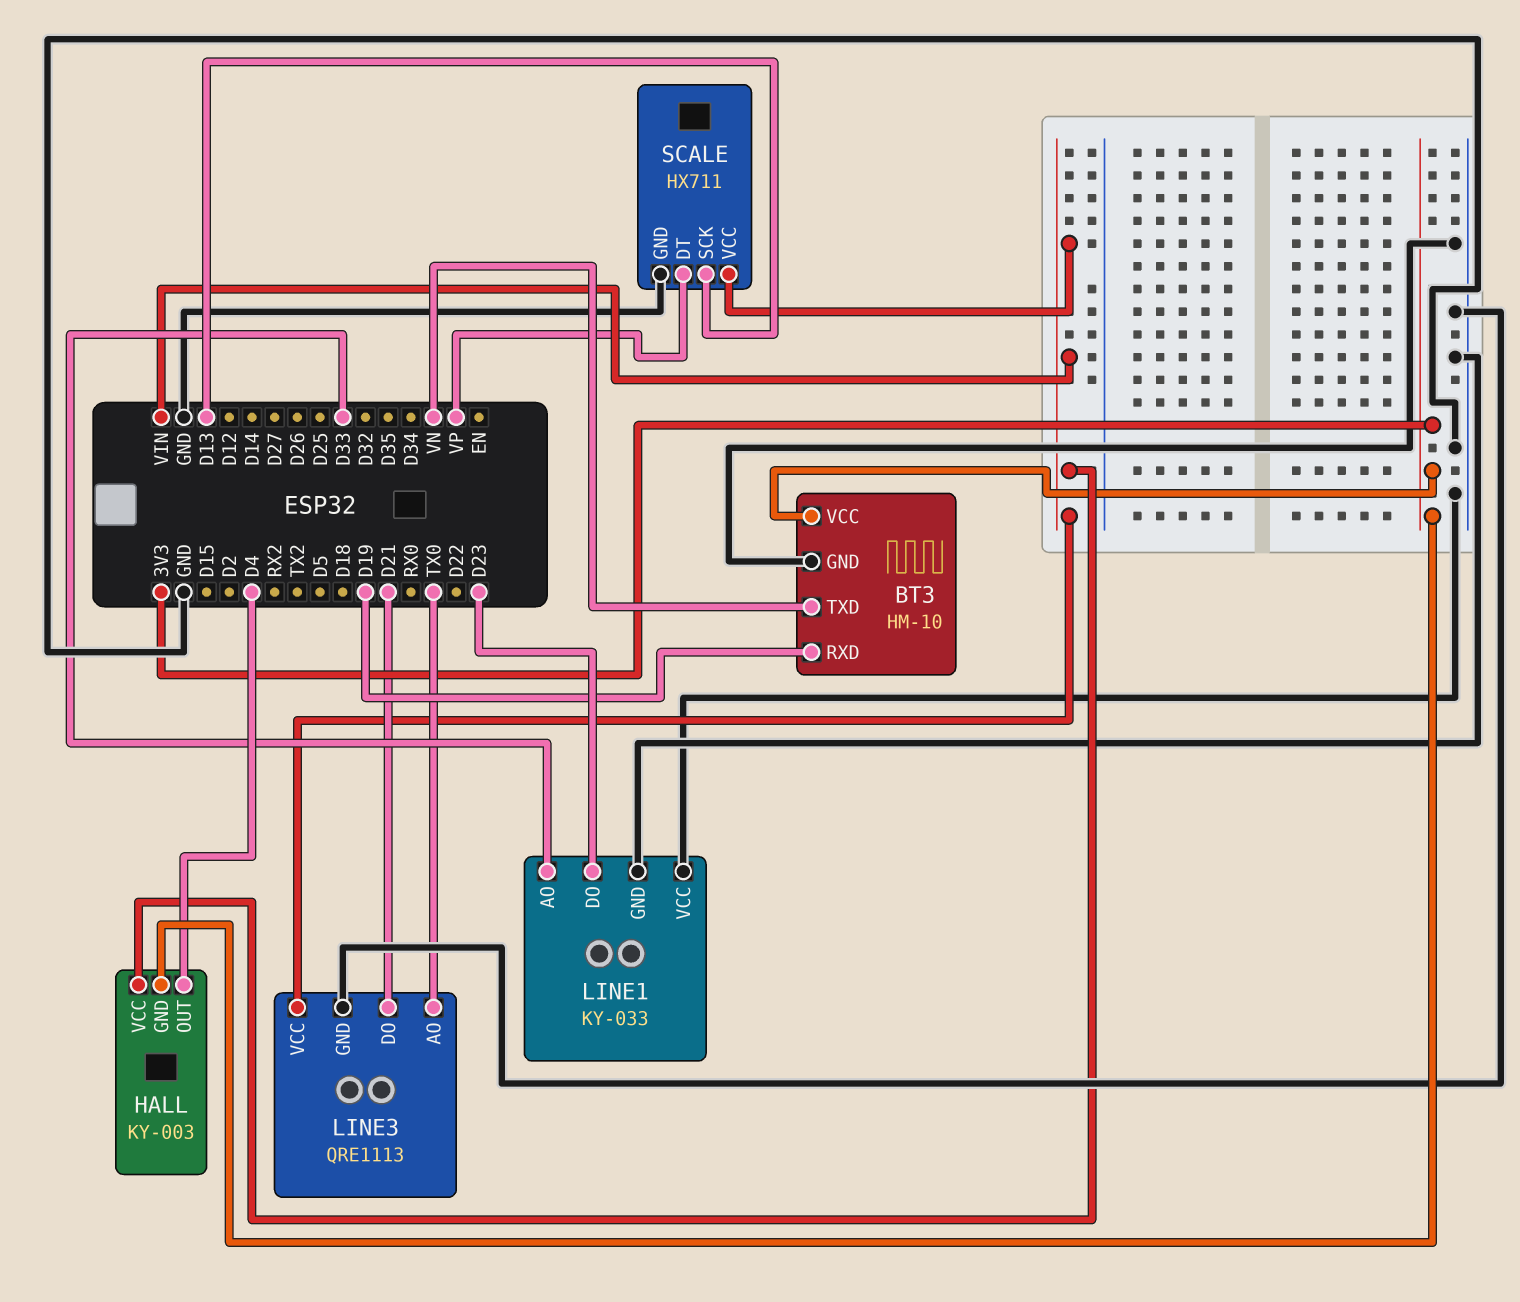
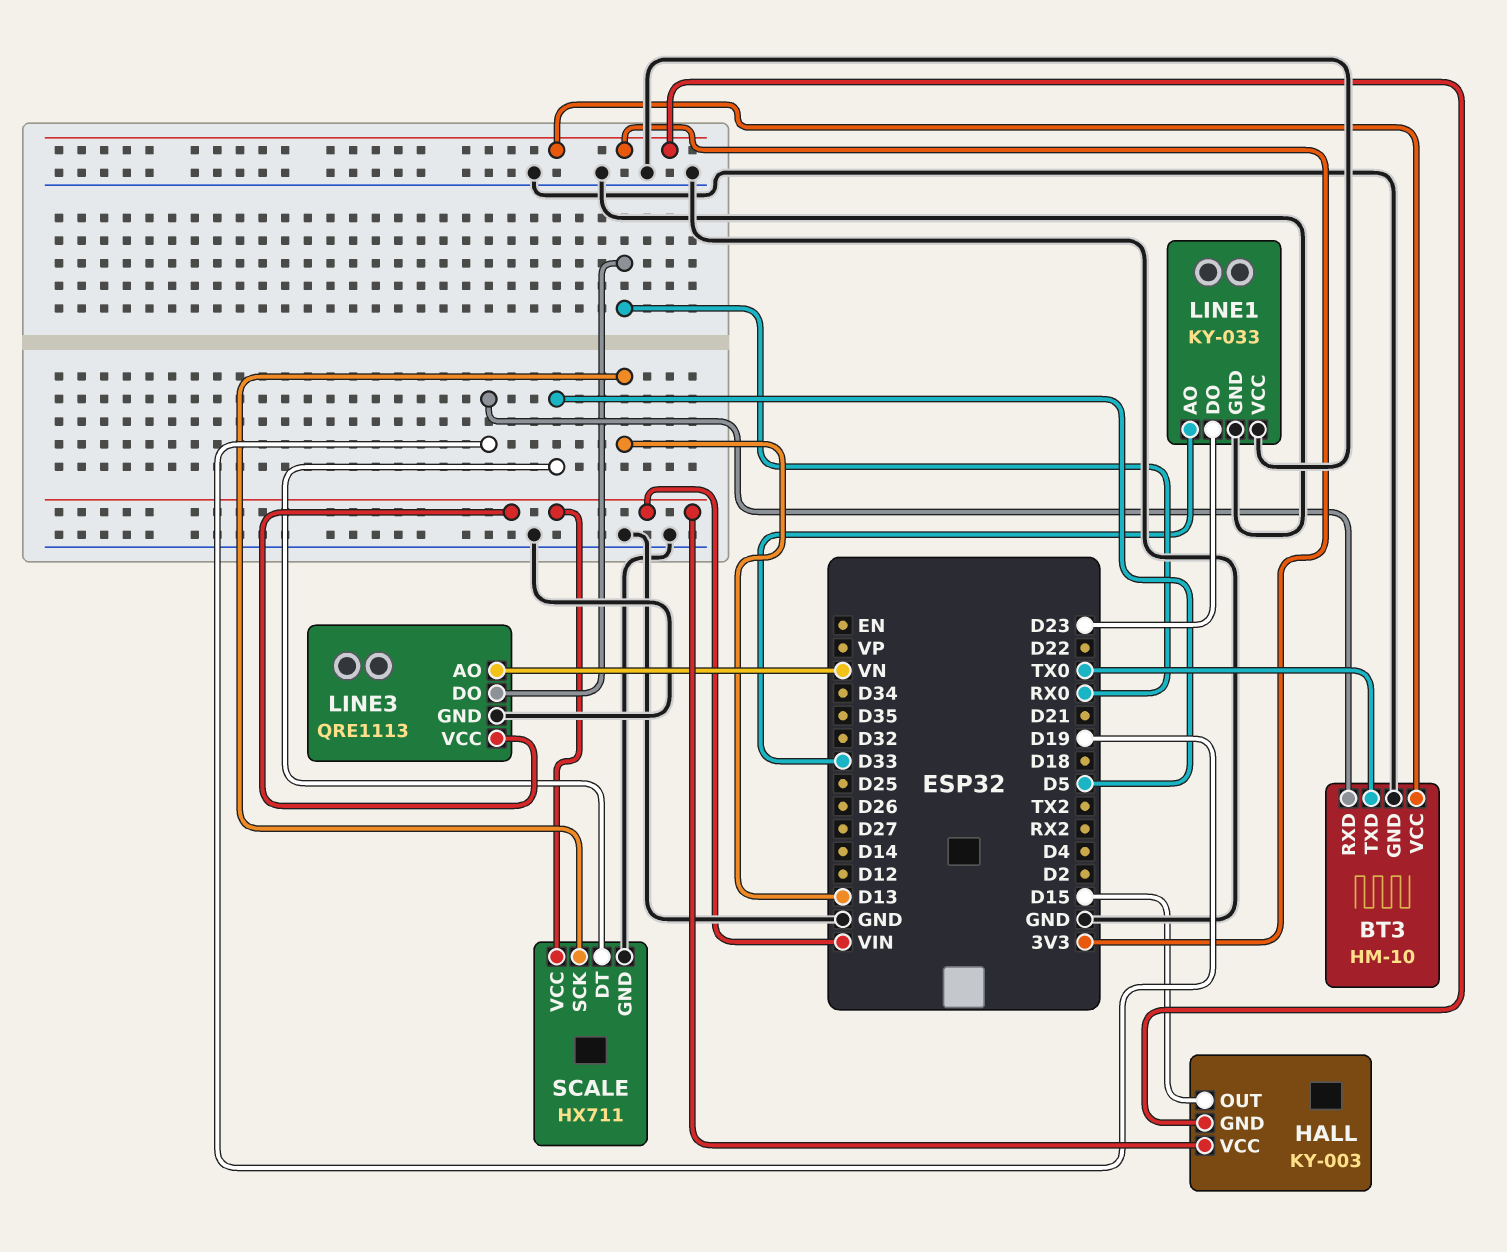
BT3 pin TXD: VN -> TX0
HALL pin OUT: D4 -> D15
LINE3 pin AO: TX0 -> VN
LINE3 pin DO: D21 -> RX0
SCALE pin DT: VP -> D5

